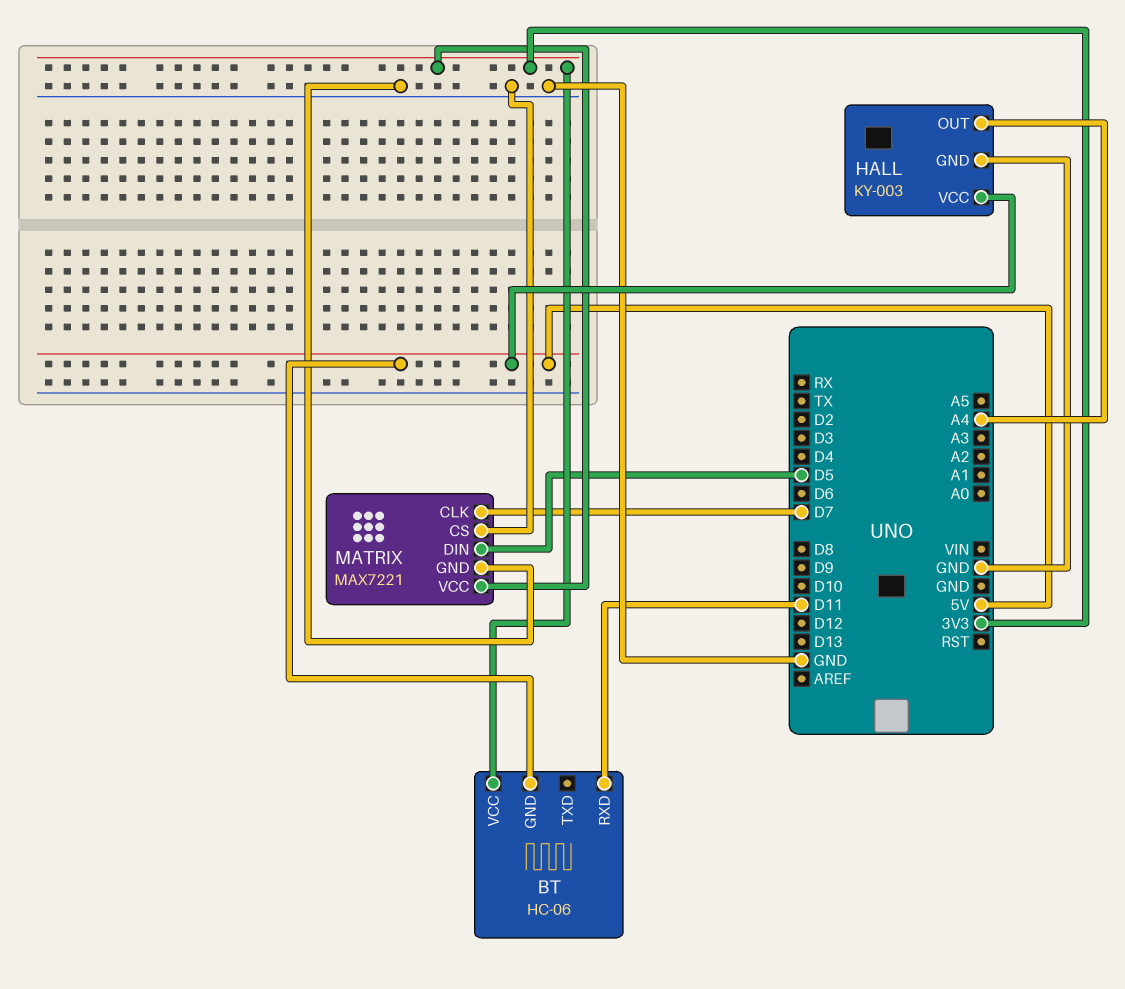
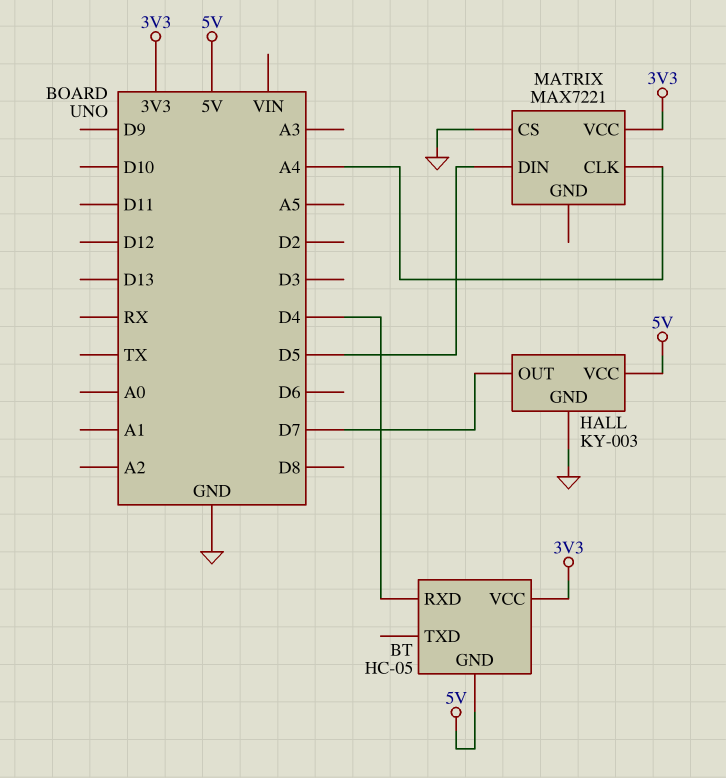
BT: HC-06 -> HC-05
BT pin RXD: D11 -> D4
HALL pin OUT: A4 -> D7
MATRIX pin CLK: D7 -> A4
MATRIX pin GND: GND -> none

